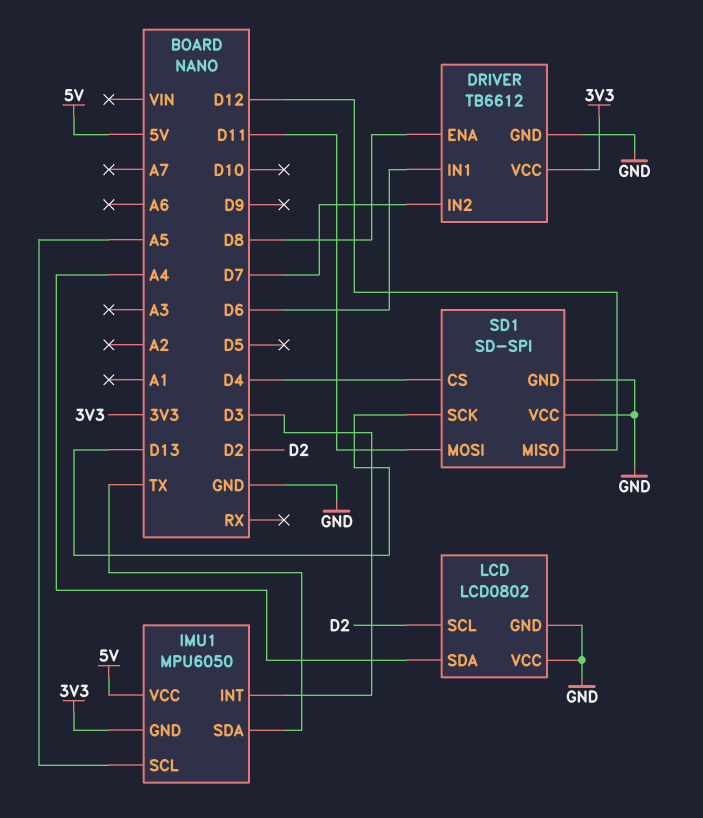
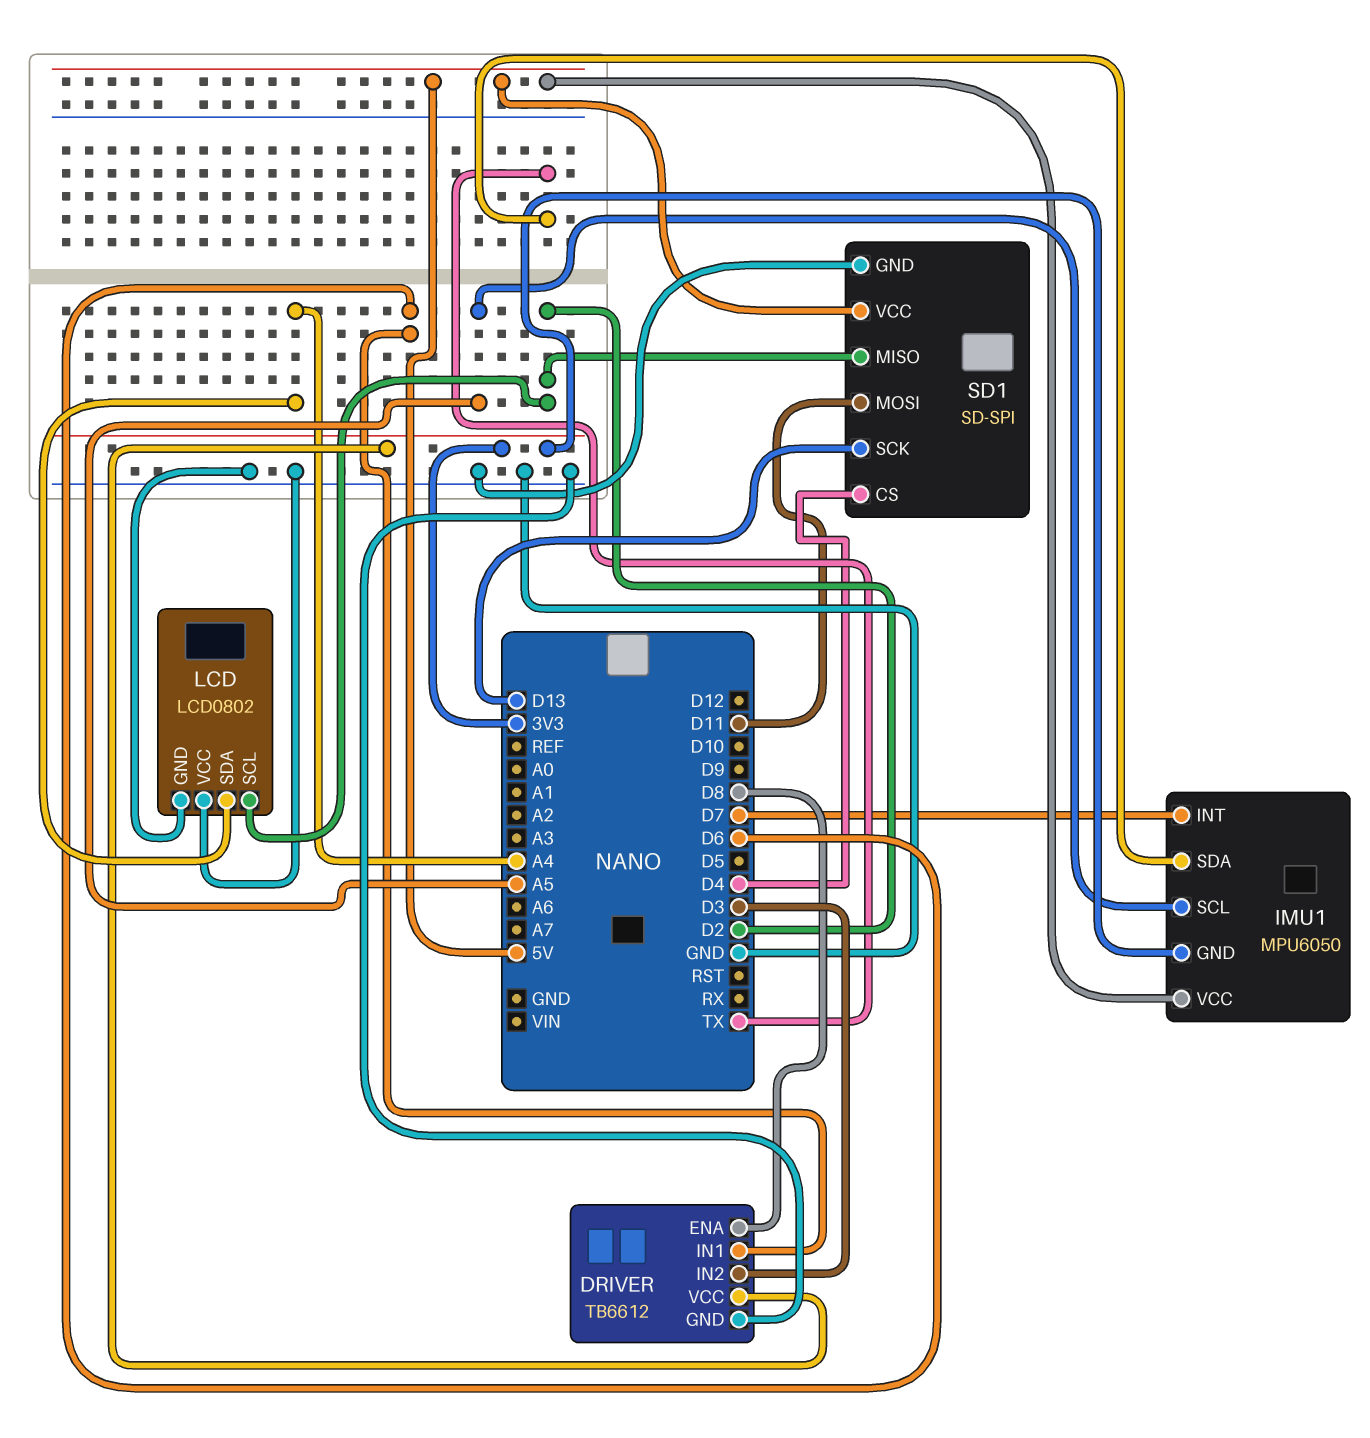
DRIVER pin IN2: D7 -> D3
IMU1 pin INT: D3 -> D7
SD1 pin MISO: D12 -> D2
SD1 pin VCC: GND -> 5V

